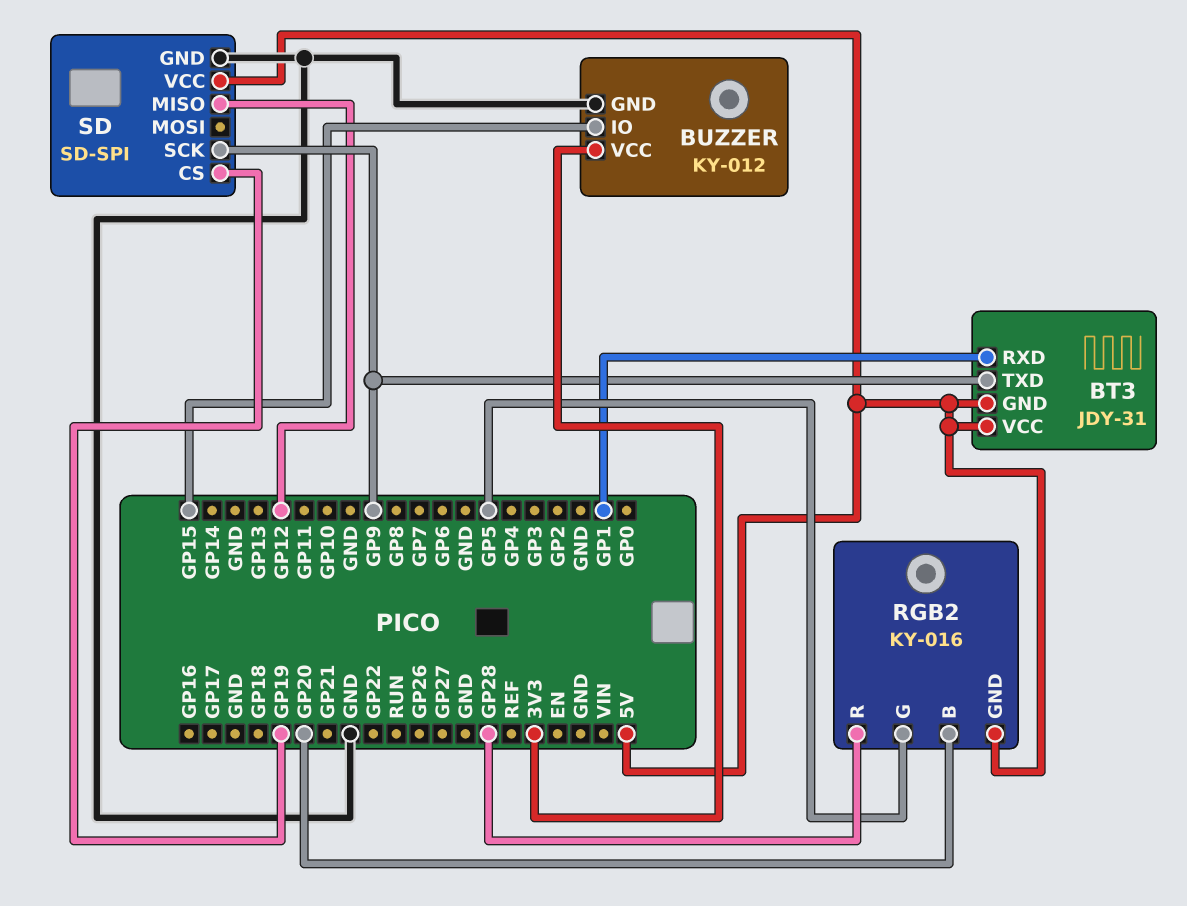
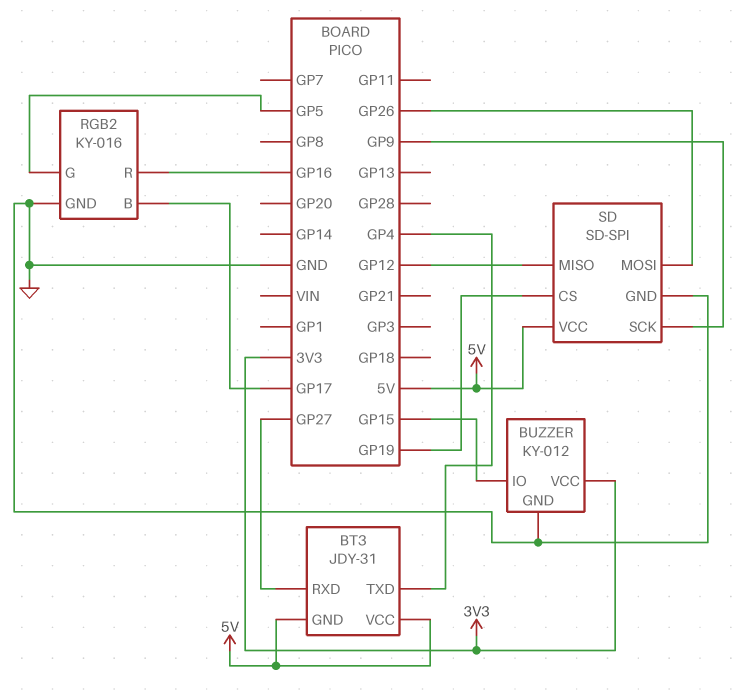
BT3 pin RXD: GP1 -> GP27
BT3 pin TXD: GP9 -> GP4
RGB2 pin B: GP20 -> GP17
RGB2 pin GND: 5V -> GND
RGB2 pin R: GP28 -> GP16
SD pin MOSI: none -> GP26

